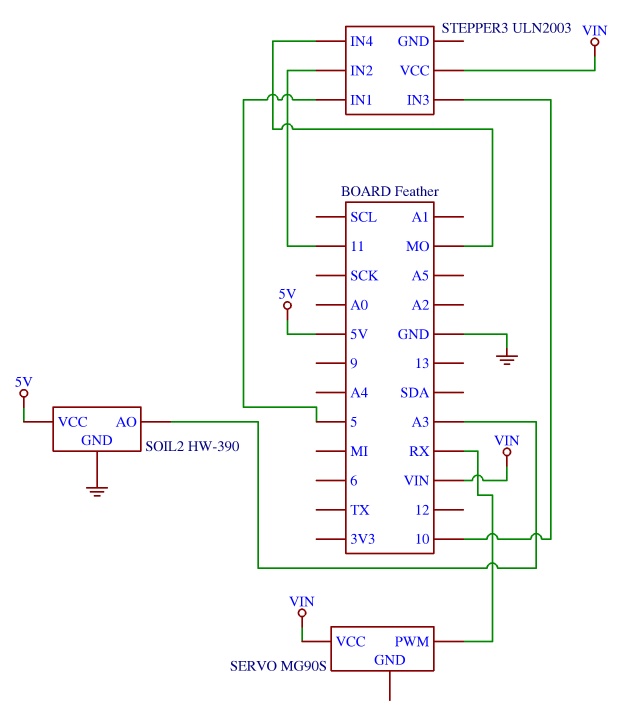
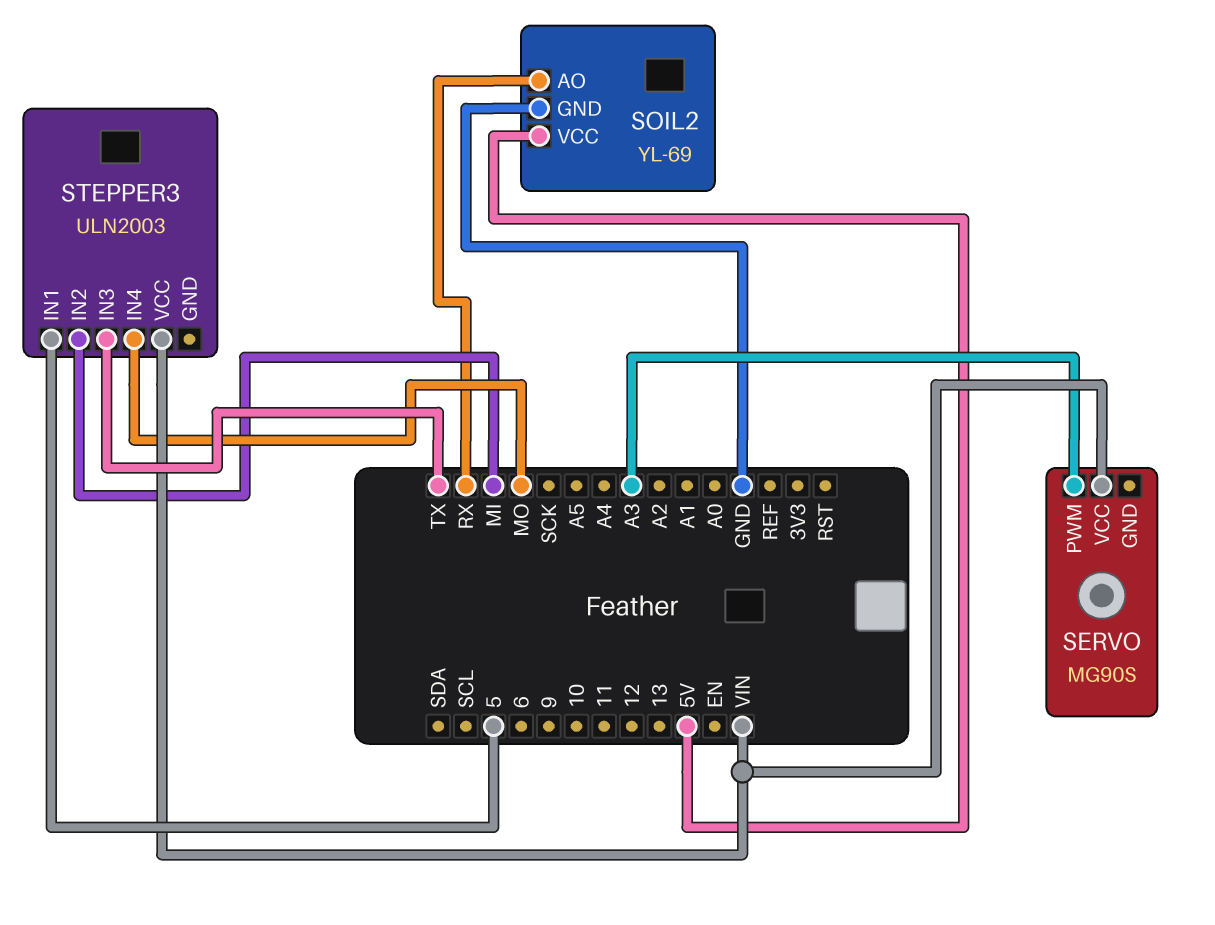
SERVO pin PWM: RX -> A3
SOIL2: HW-390 -> YL-69
SOIL2 pin AO: A3 -> RX
STEPPER3 pin IN2: 11 -> MI
STEPPER3 pin IN3: 10 -> TX

